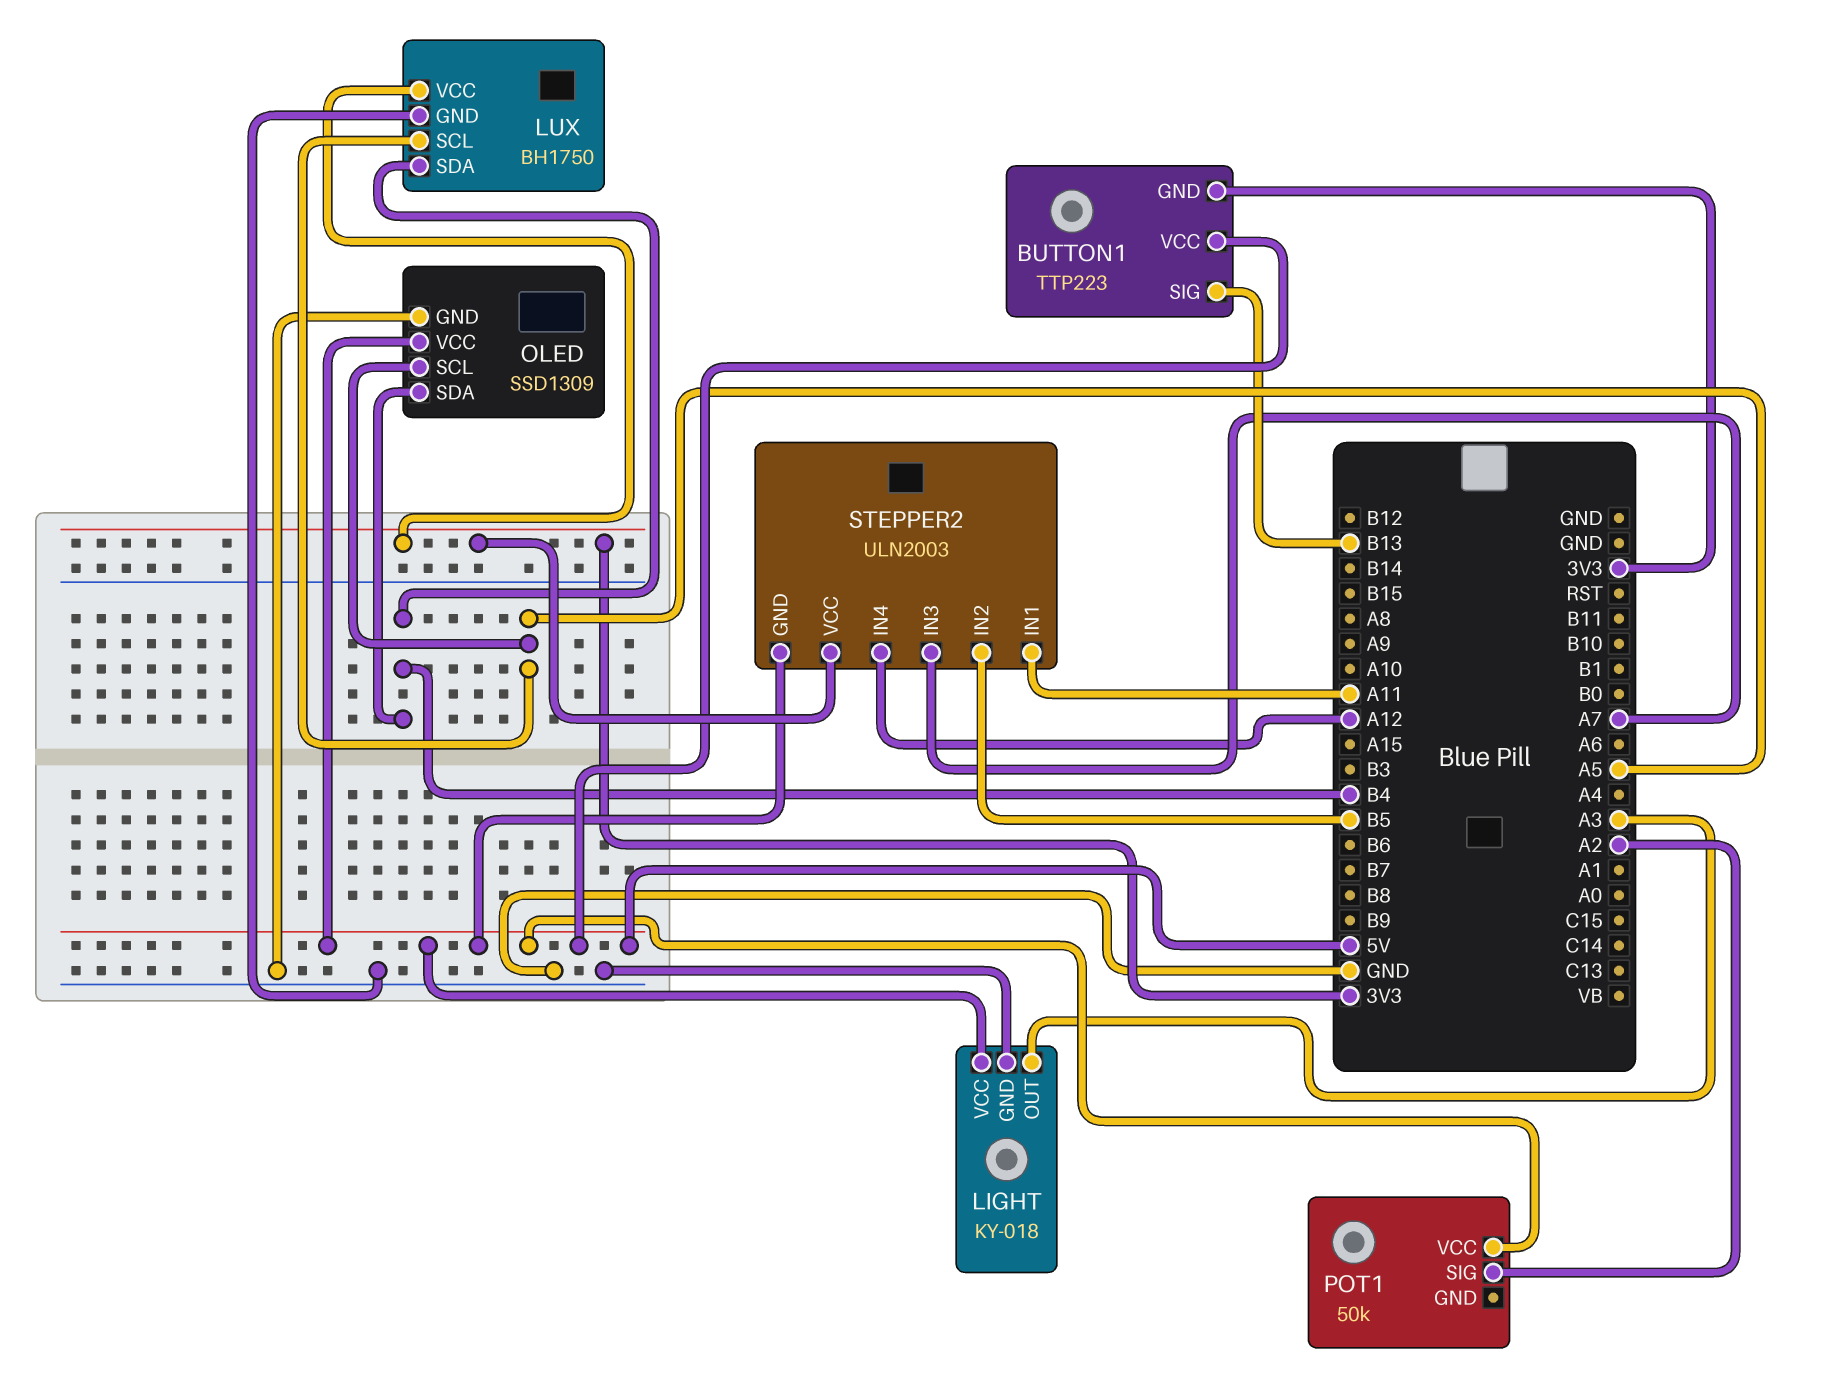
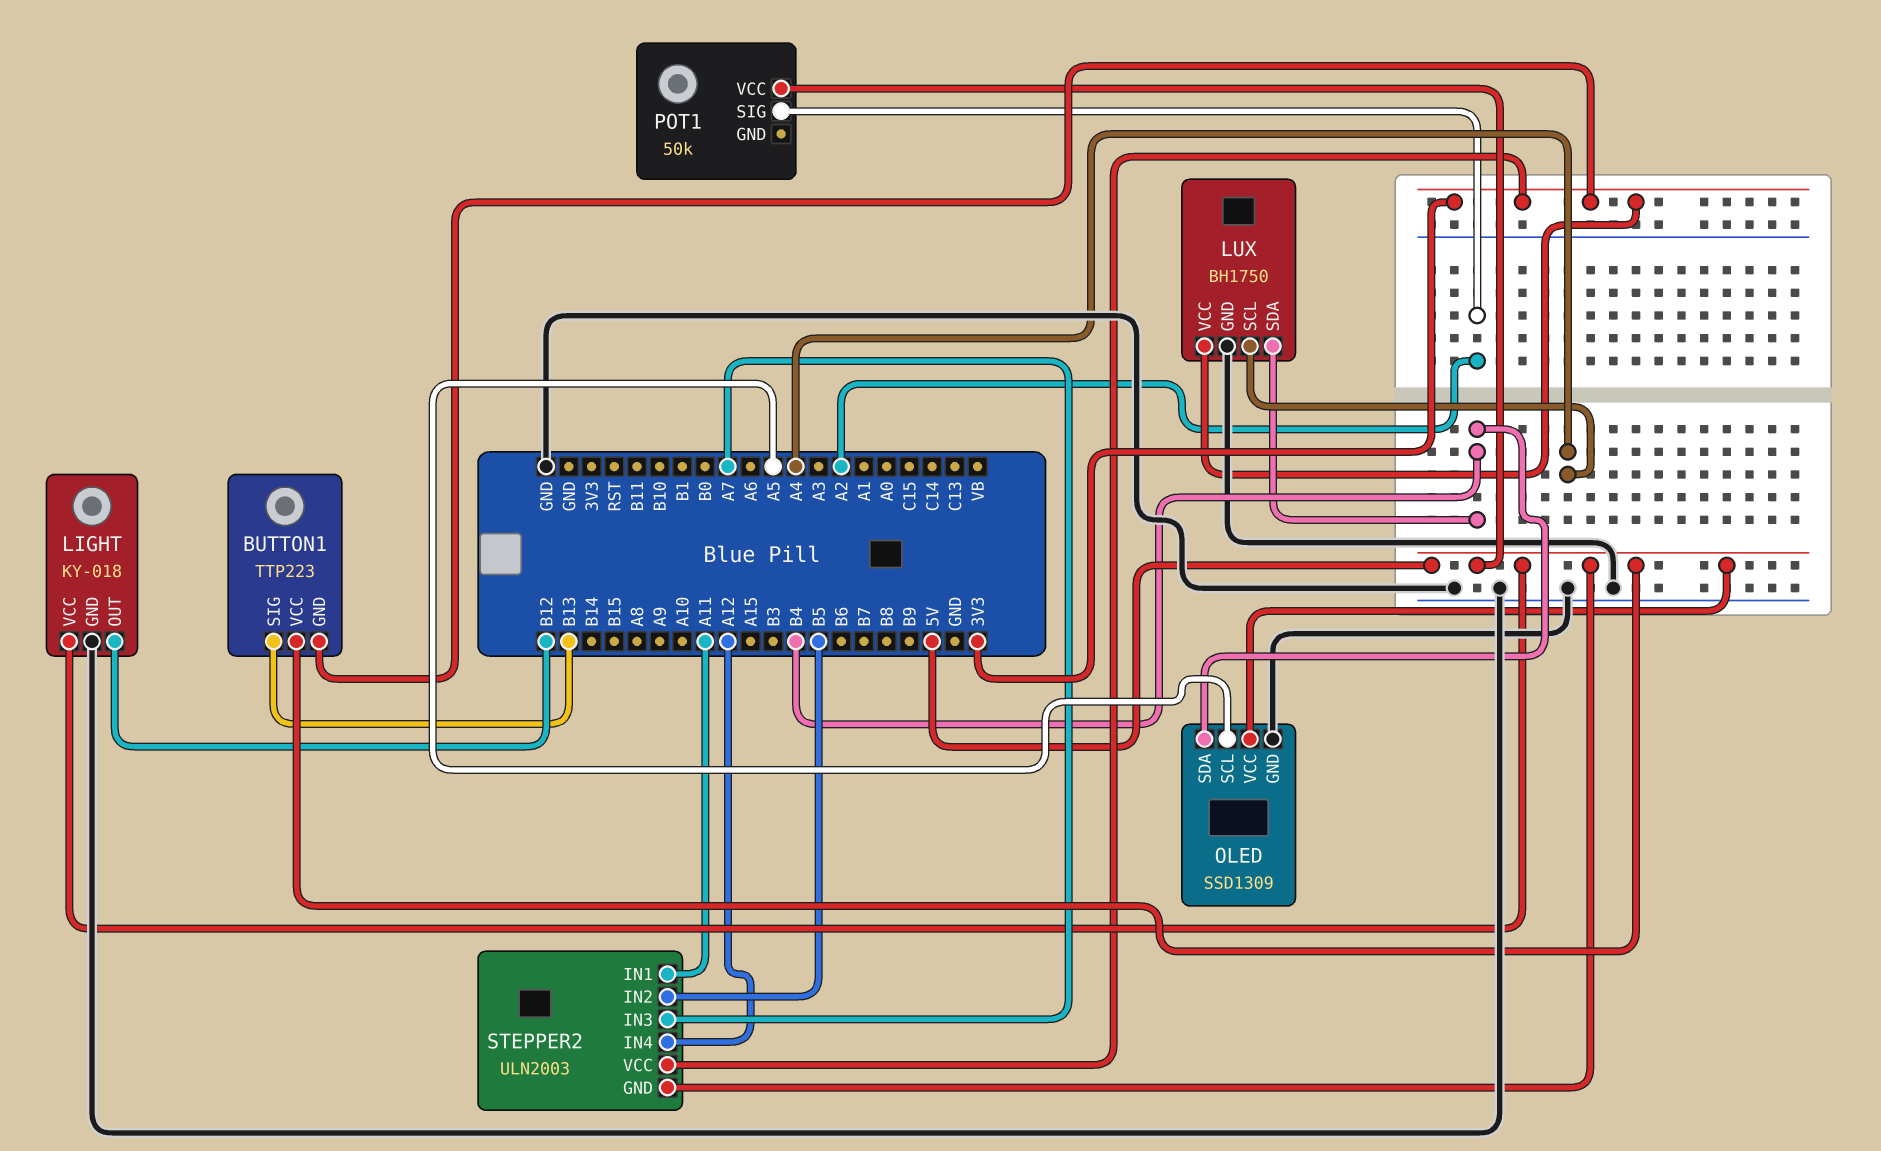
LIGHT pin OUT: A3 -> B12
LUX pin SCL: A5 -> A4

